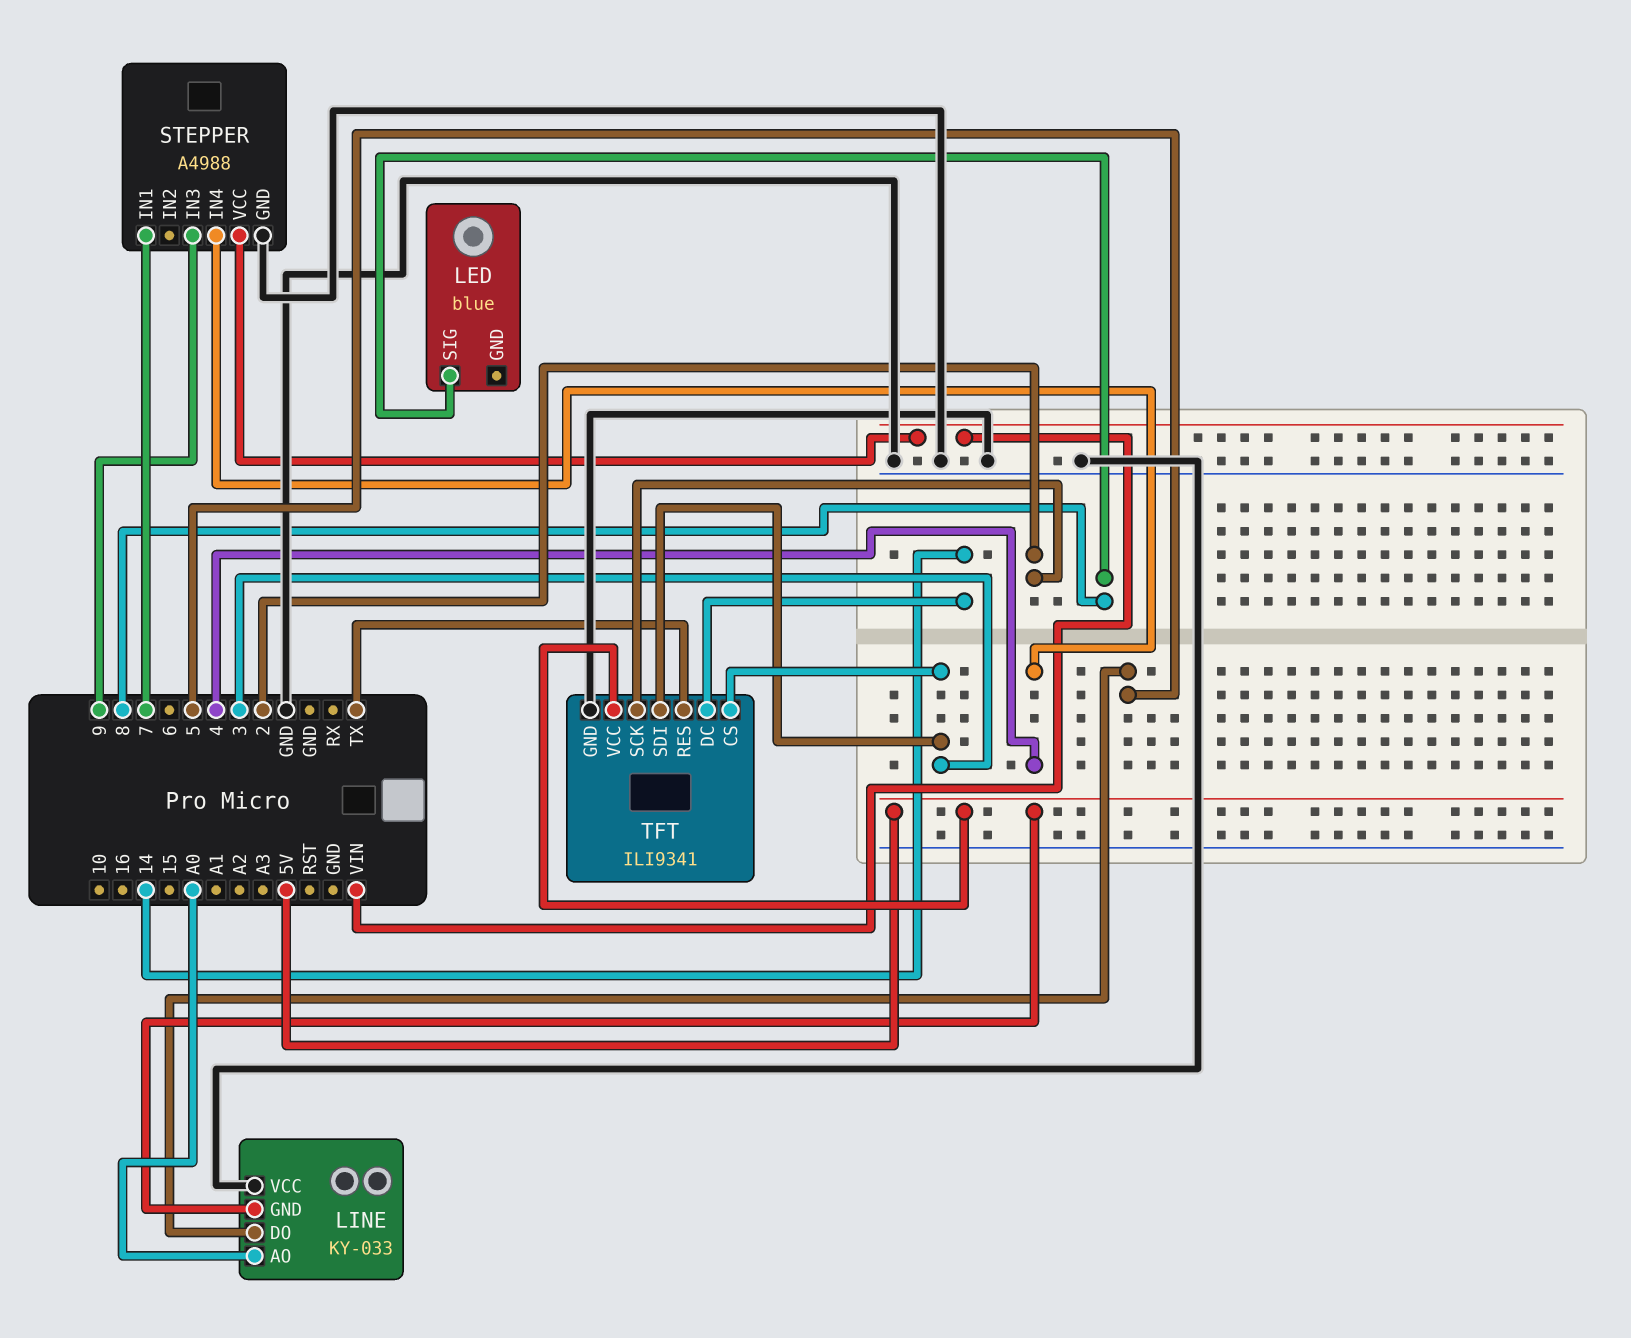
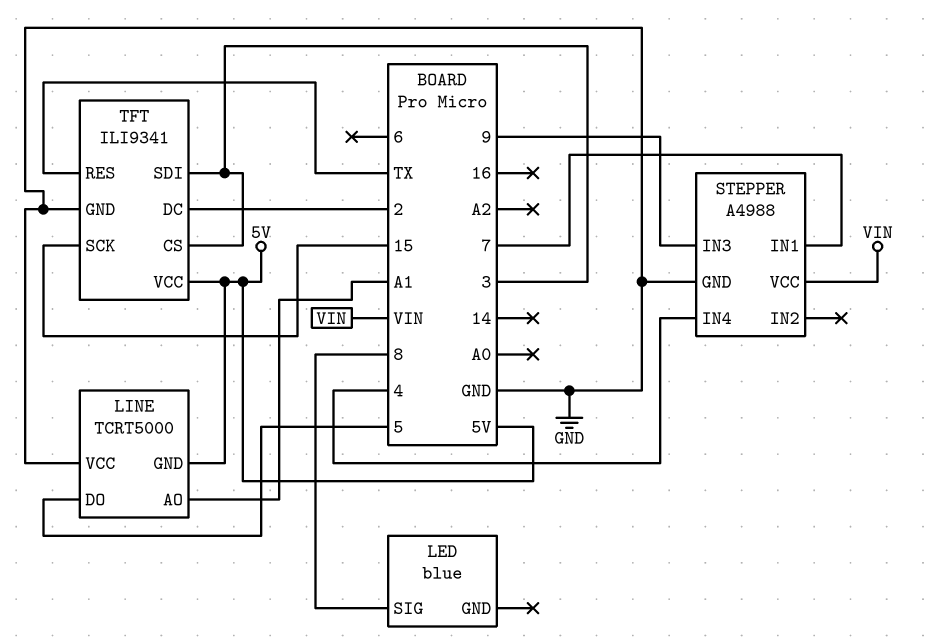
LINE: KY-033 -> TCRT5000
LINE pin AO: A0 -> A1
TFT pin DC: 14 -> 2
TFT pin SCK: 2 -> 15

